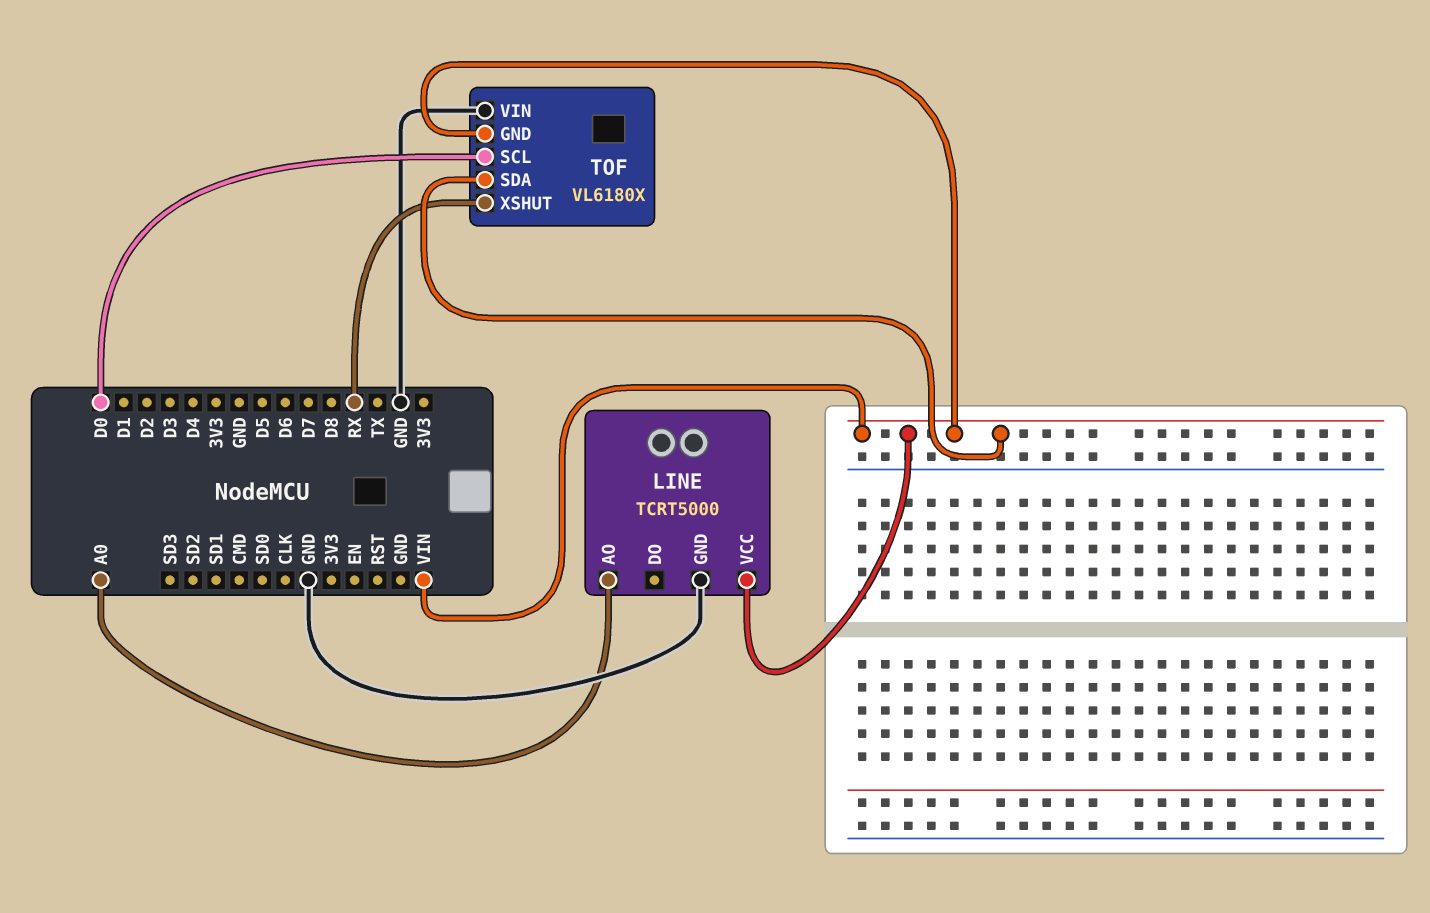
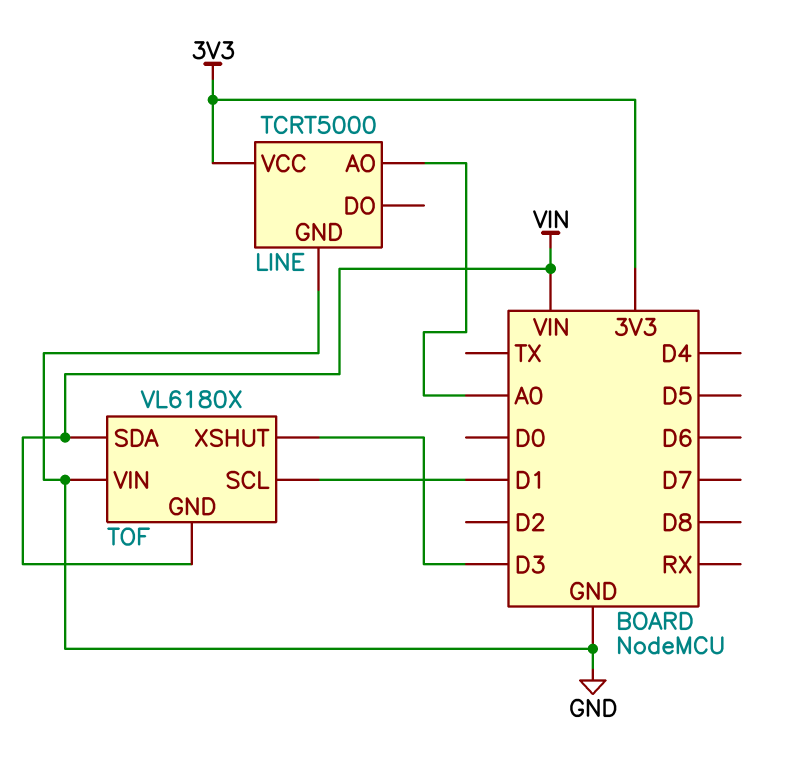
LINE pin VCC: VIN -> 3V3
TOF pin SCL: D0 -> D1
TOF pin XSHUT: RX -> D3

